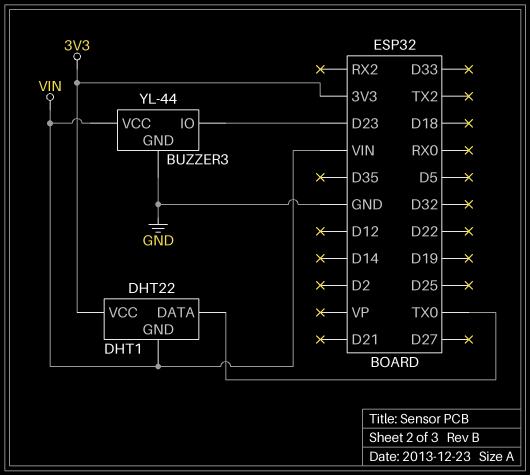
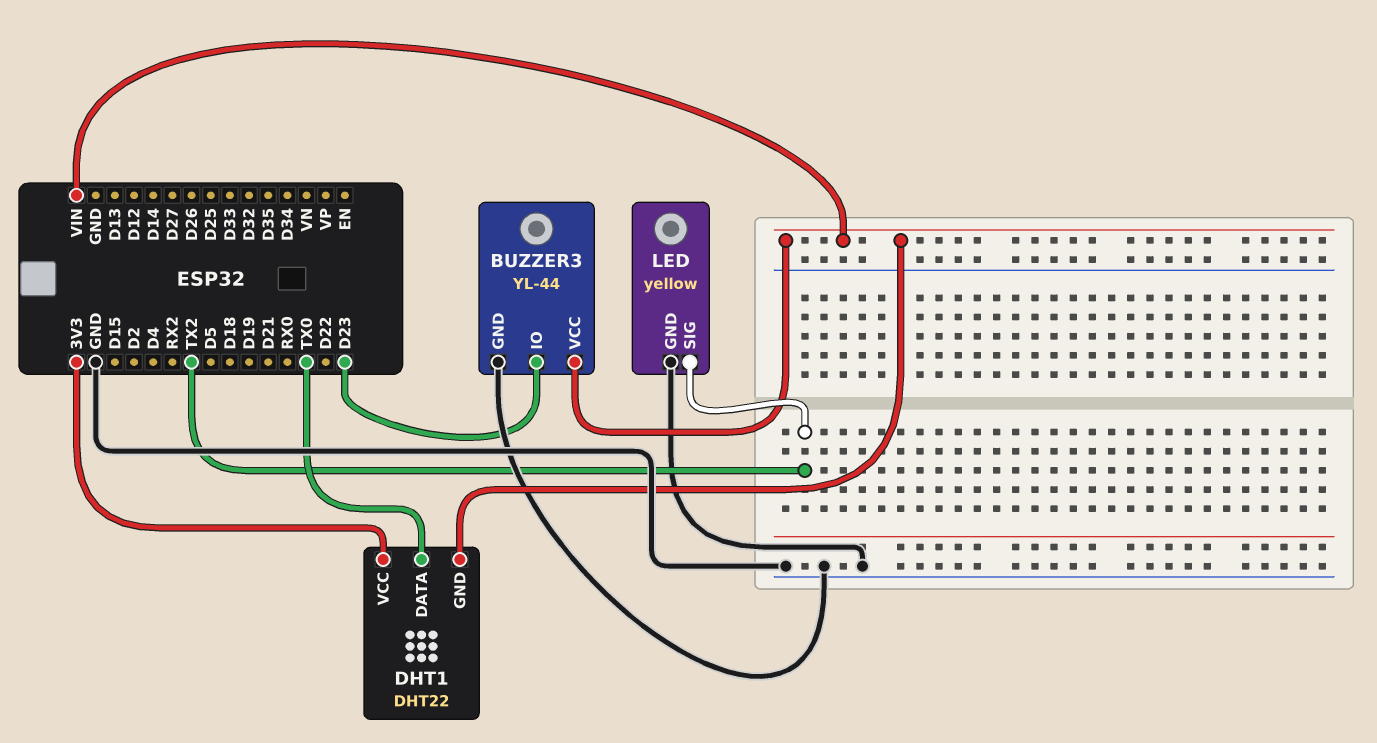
LED: none -> yellow
LED pin GND: none -> GND
LED pin SIG: none -> TX2

